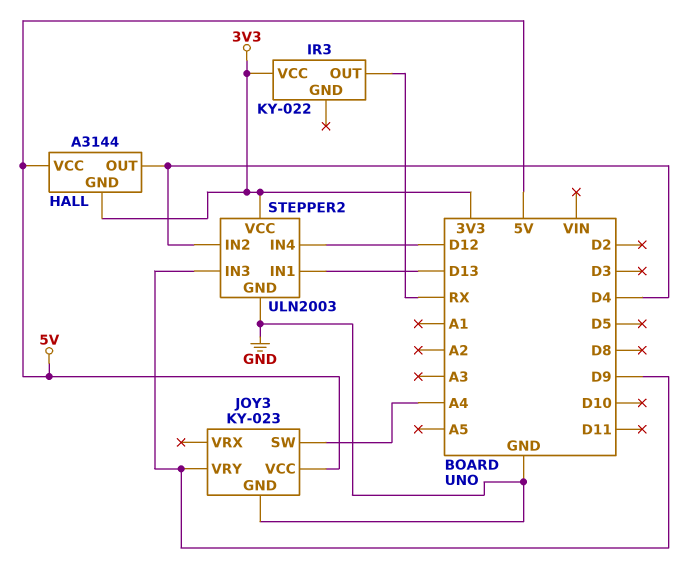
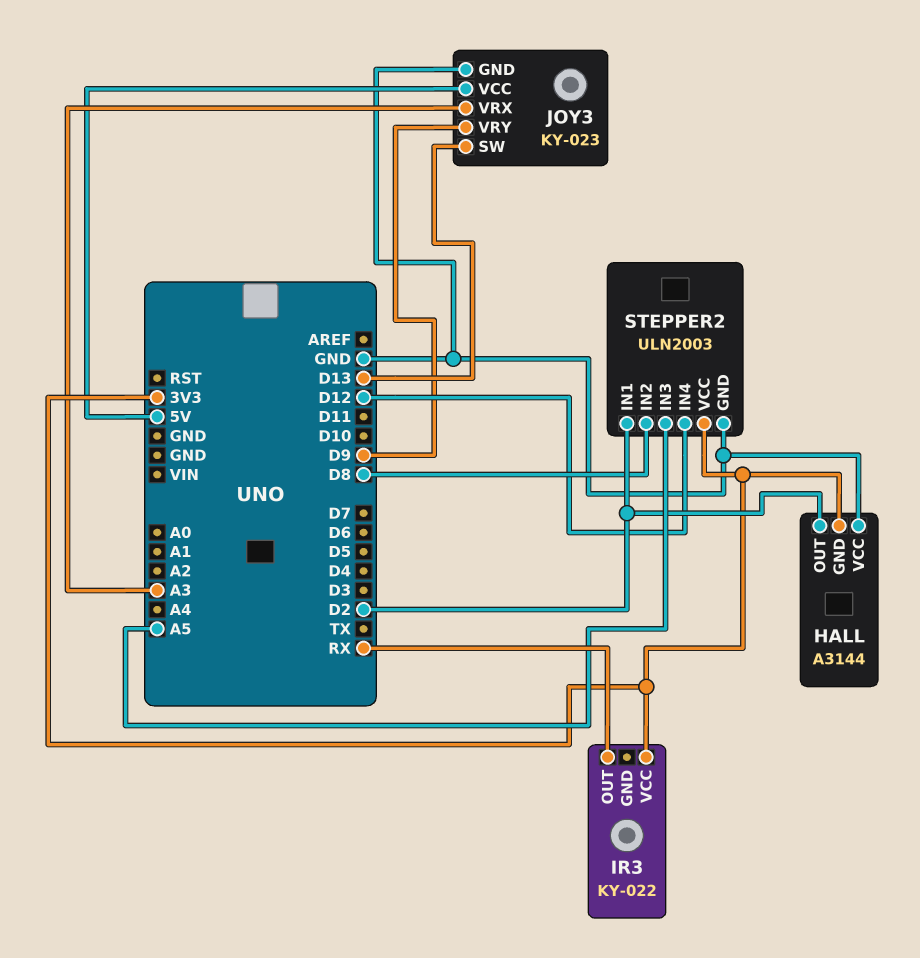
HALL pin OUT: D4 -> D2
HALL pin VCC: 5V -> GND
JOY3 pin SW: A4 -> D13
JOY3 pin VRX: none -> A3
STEPPER2 pin IN1: D13 -> D2
STEPPER2 pin IN2: D4 -> D8
STEPPER2 pin IN3: D9 -> A5

